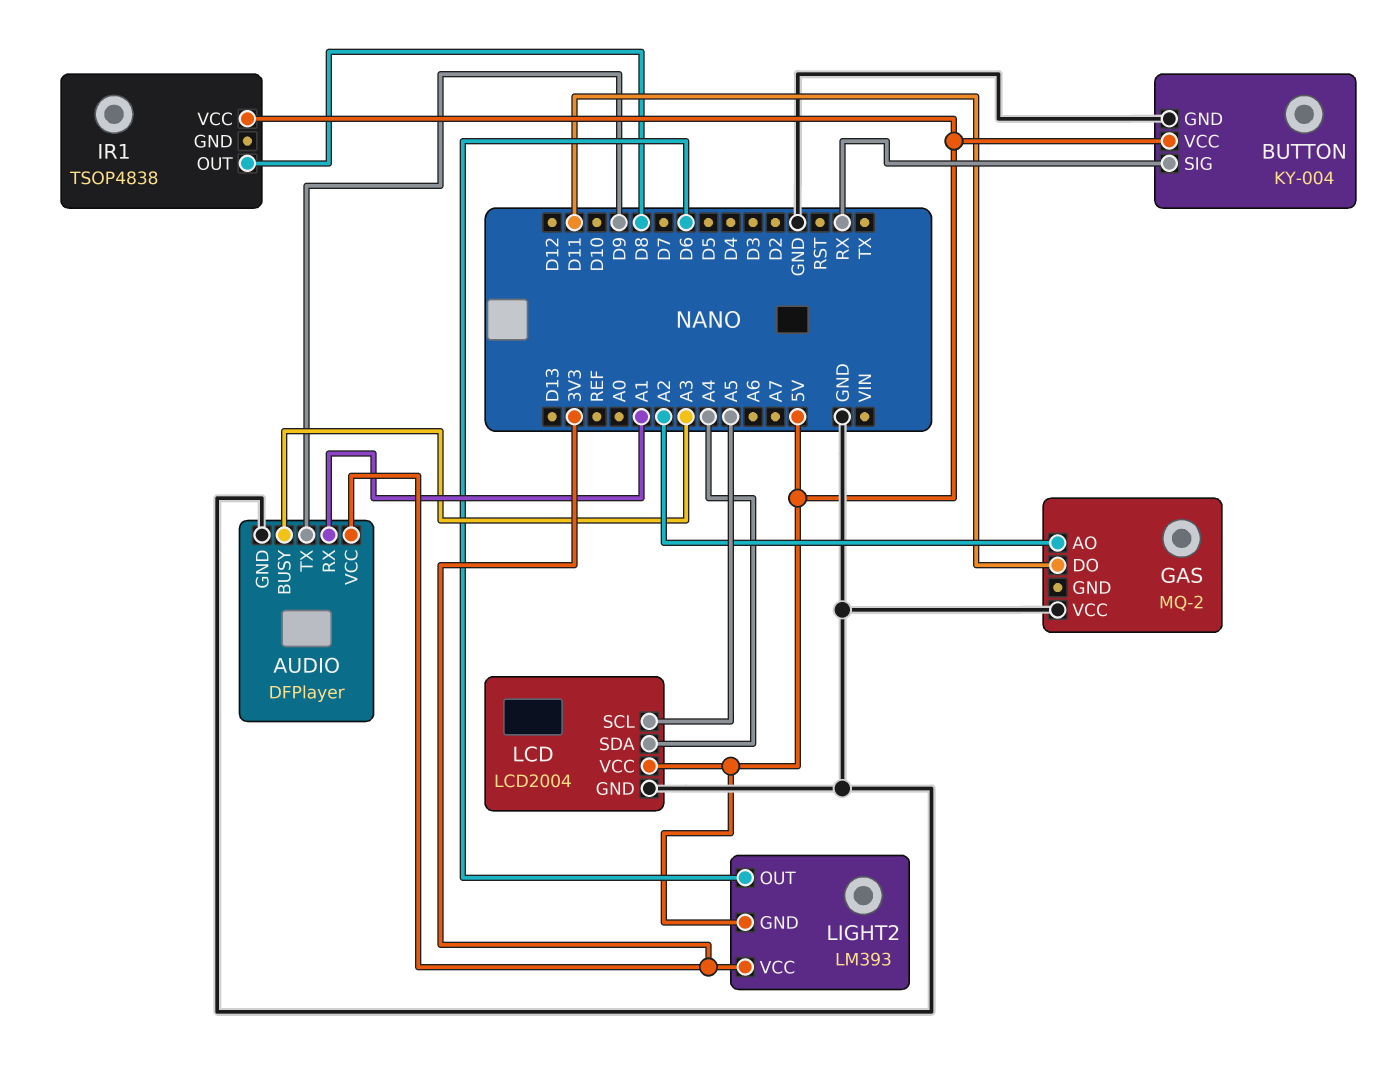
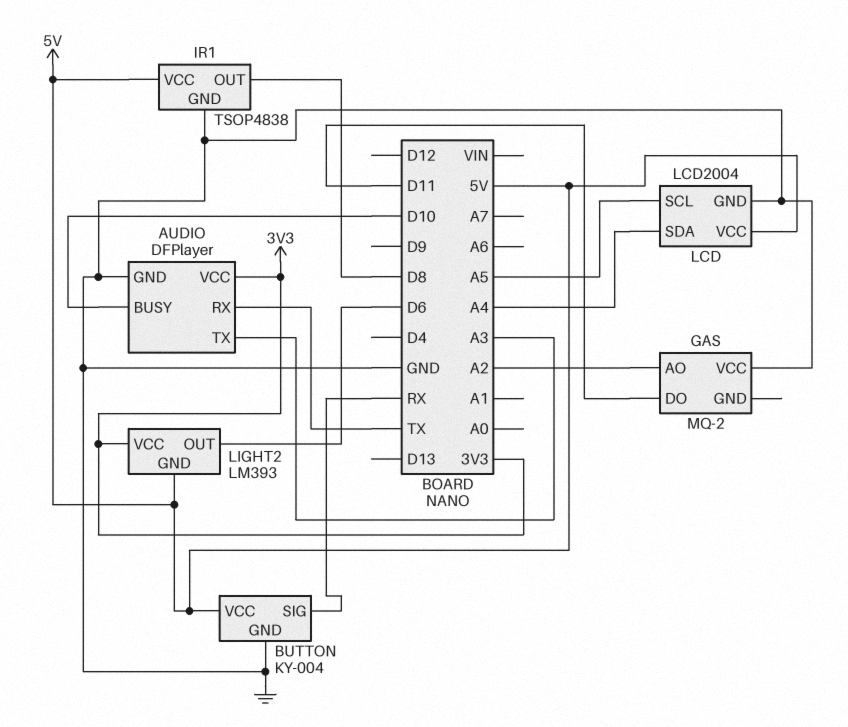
AUDIO pin BUSY: A3 -> D10
AUDIO pin RX: A1 -> TX
AUDIO pin TX: D9 -> A3
IR1 pin GND: none -> GND

